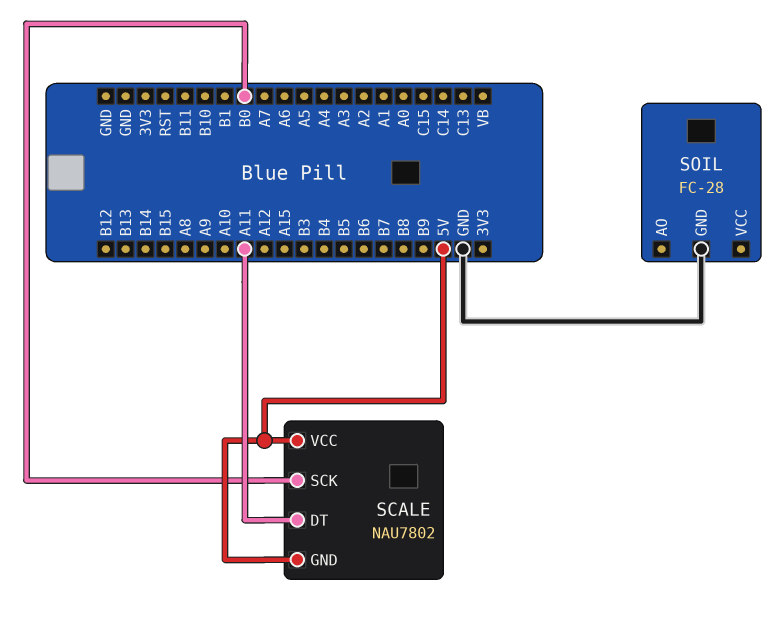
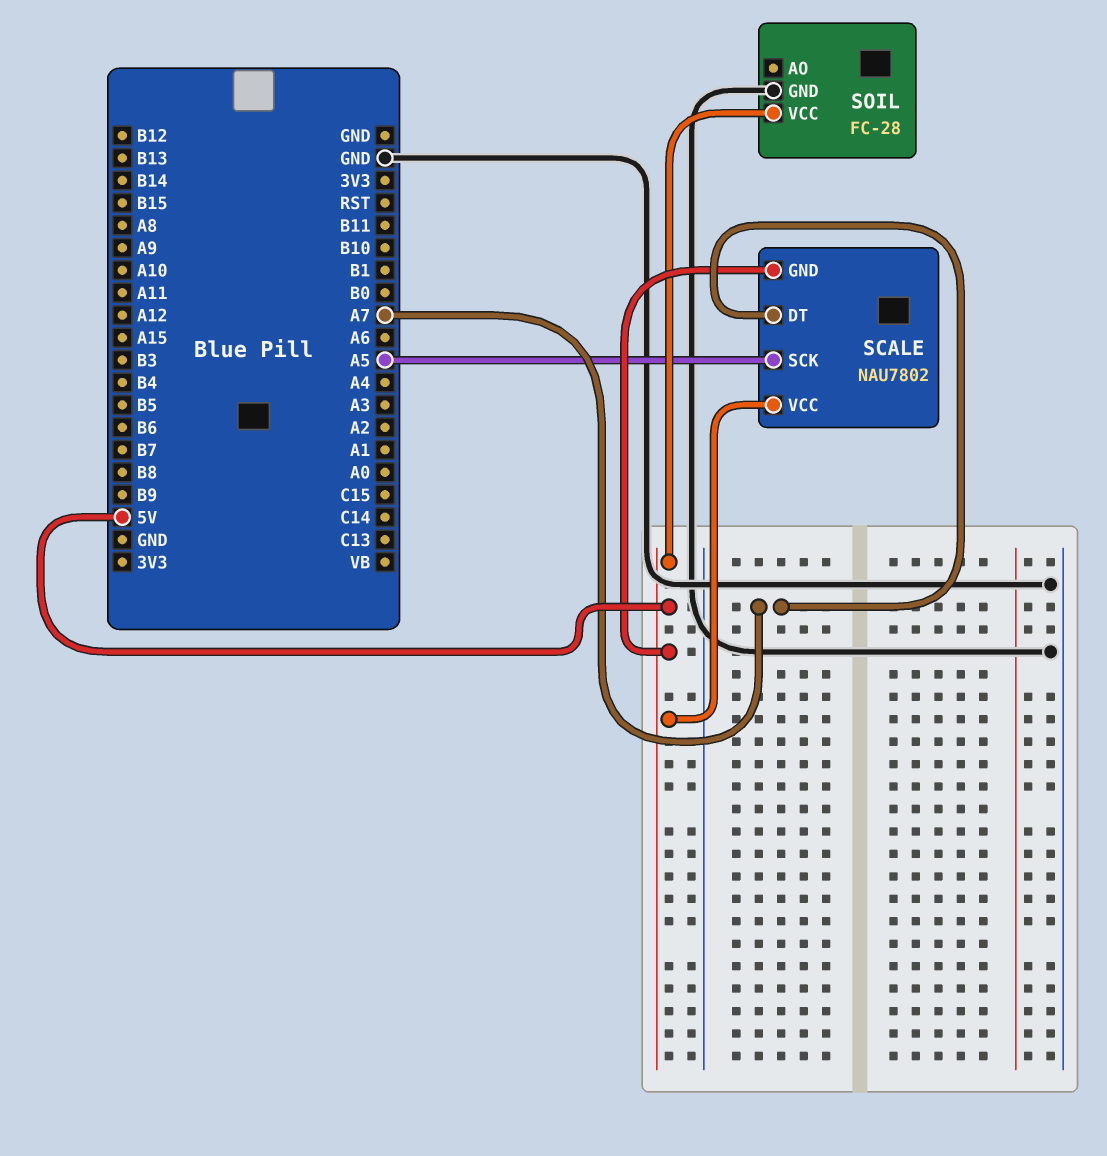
SCALE pin DT: A11 -> A7
SCALE pin SCK: B0 -> A5
SOIL pin VCC: none -> 5V

